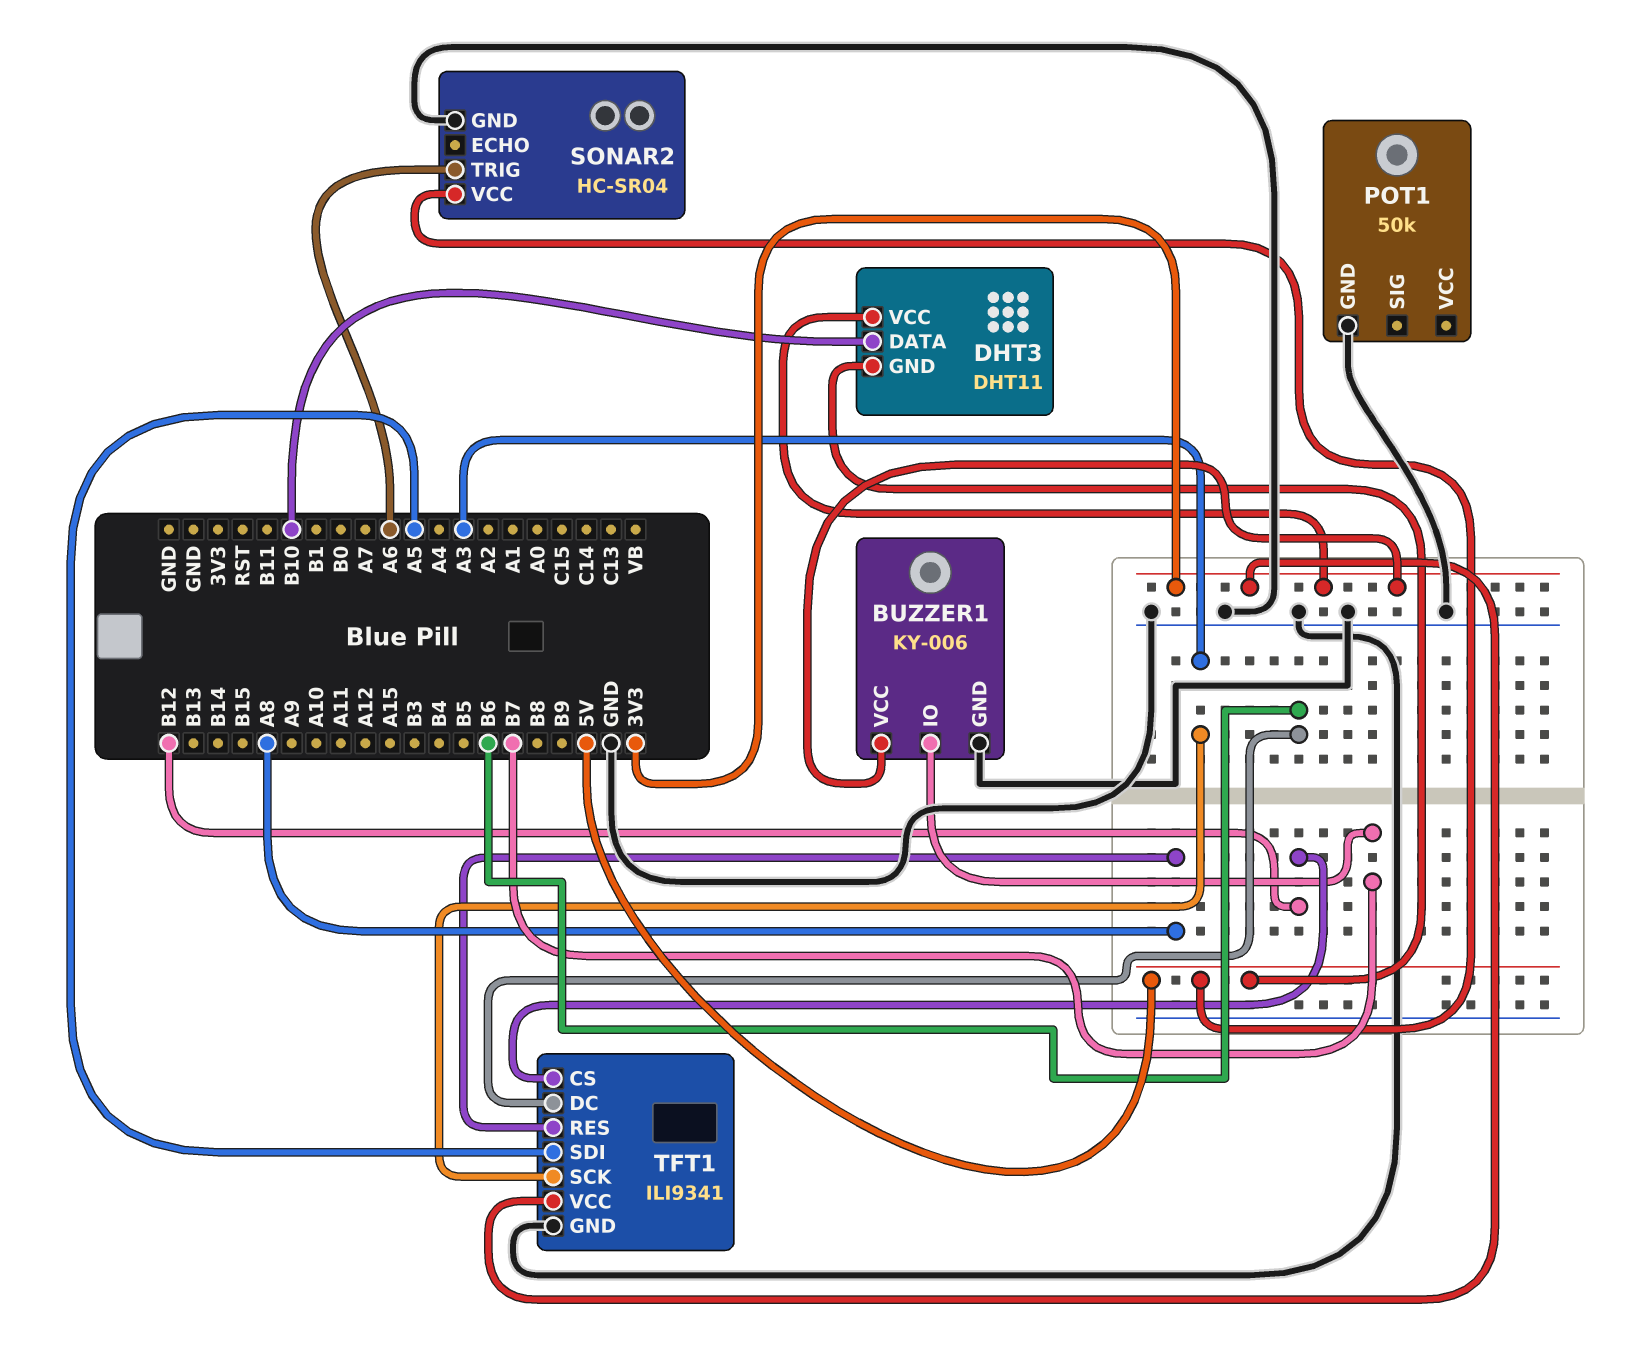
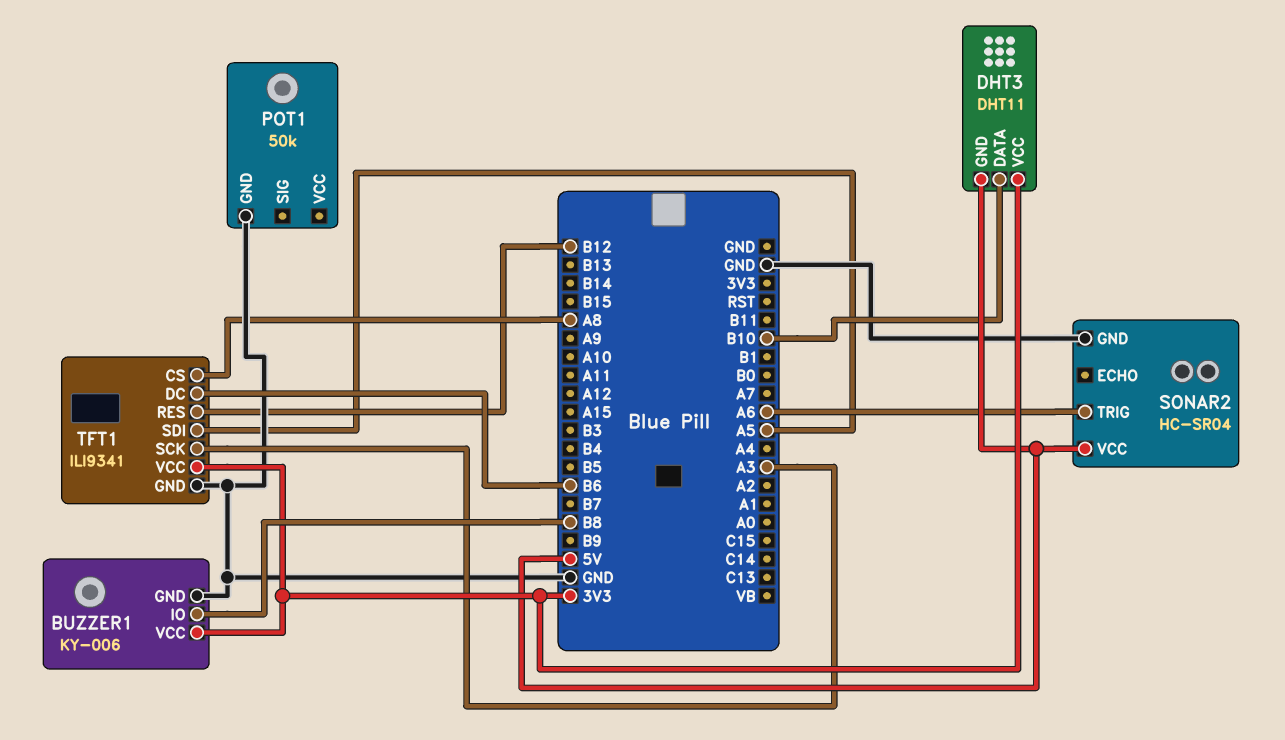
BUZZER1 pin IO: B7 -> B8
TFT1 pin CS: B12 -> A8
TFT1 pin RES: A8 -> B12

